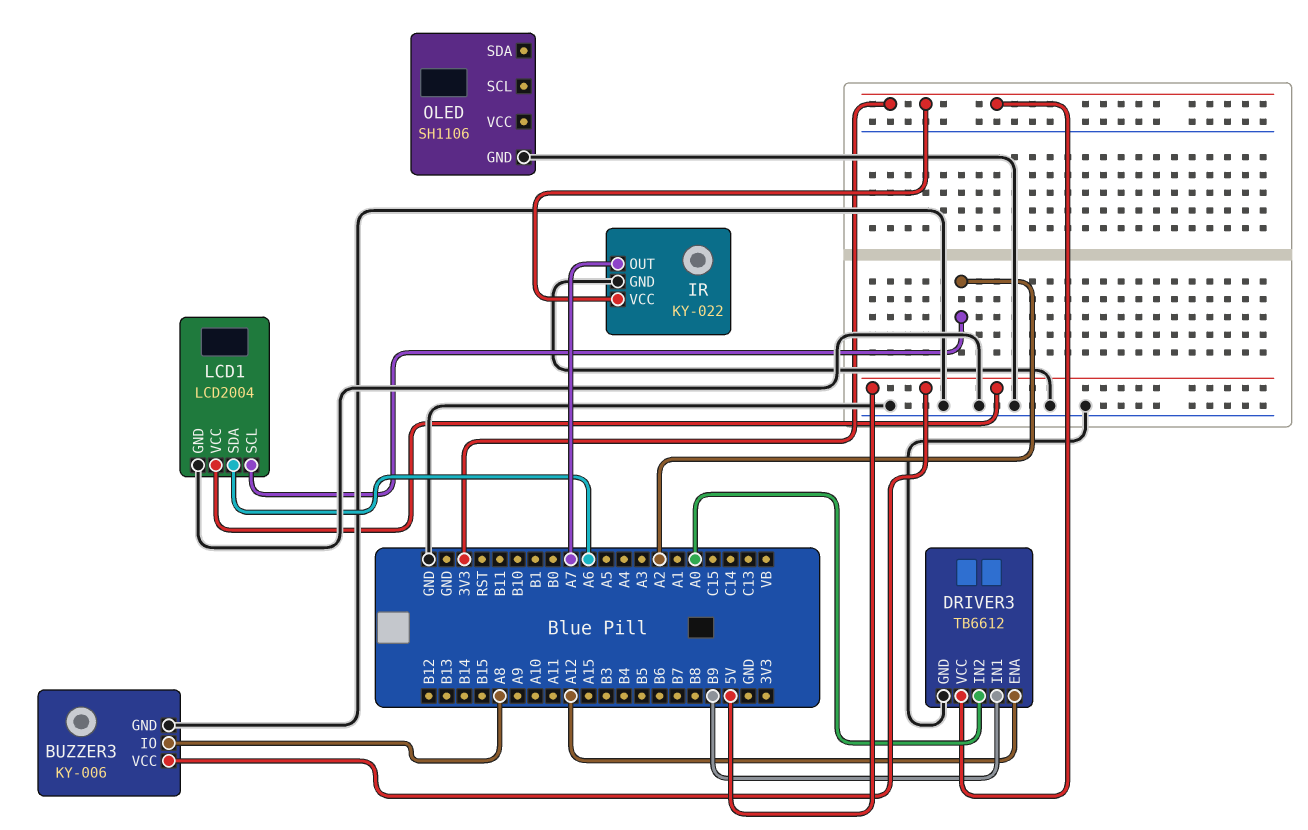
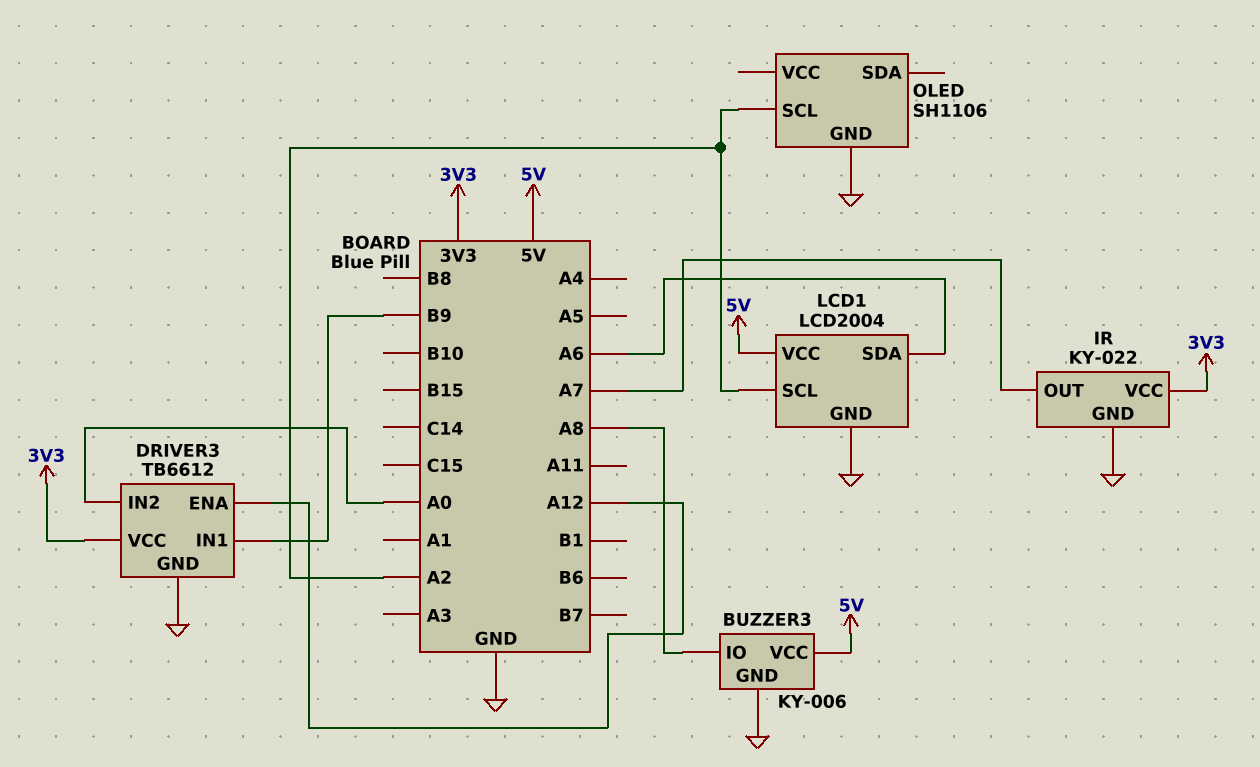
OLED pin SCL: none -> A2

